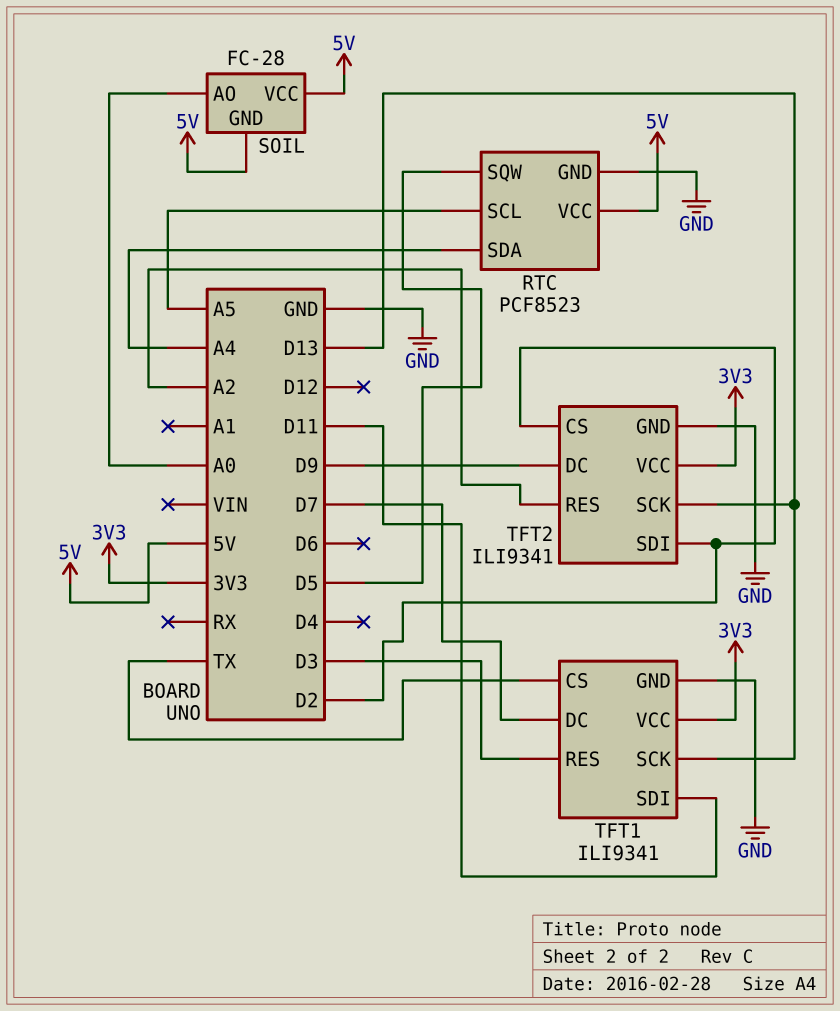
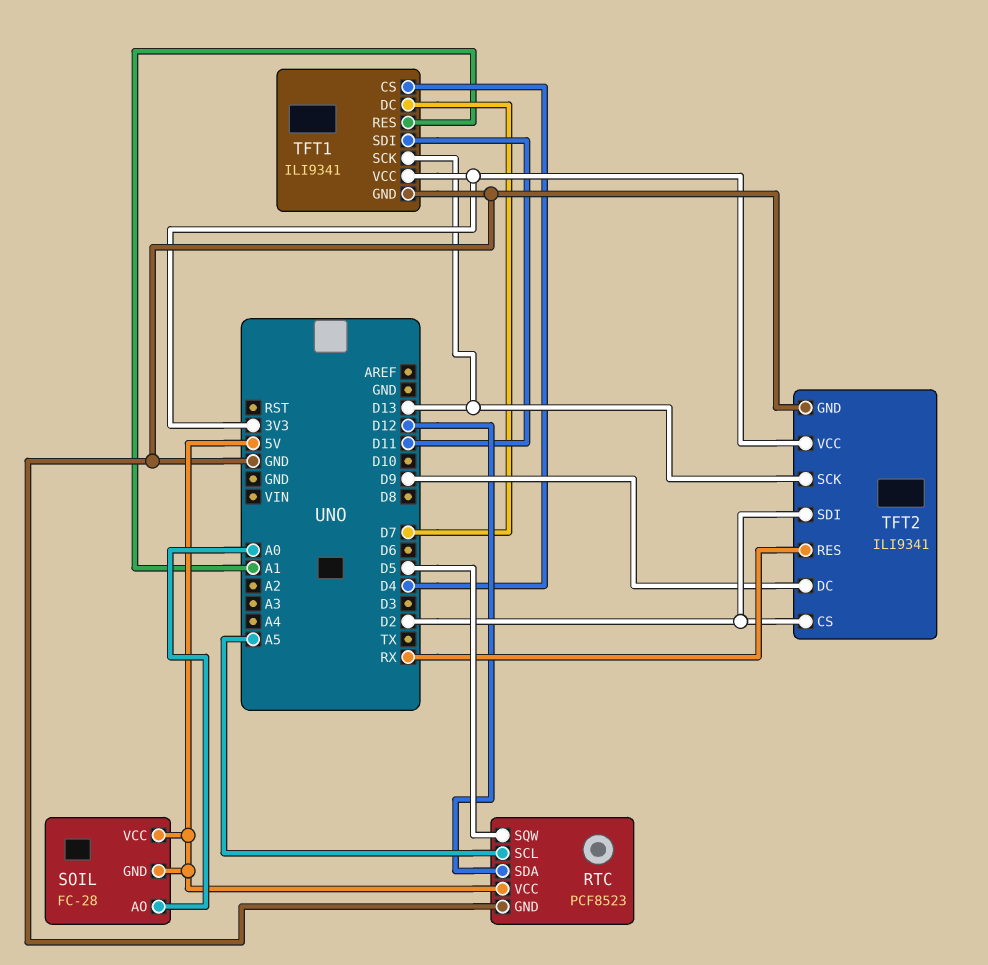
RTC pin SDA: A4 -> D12
TFT1 pin CS: TX -> D4
TFT1 pin RES: D3 -> A1
TFT2 pin RES: A2 -> RX

